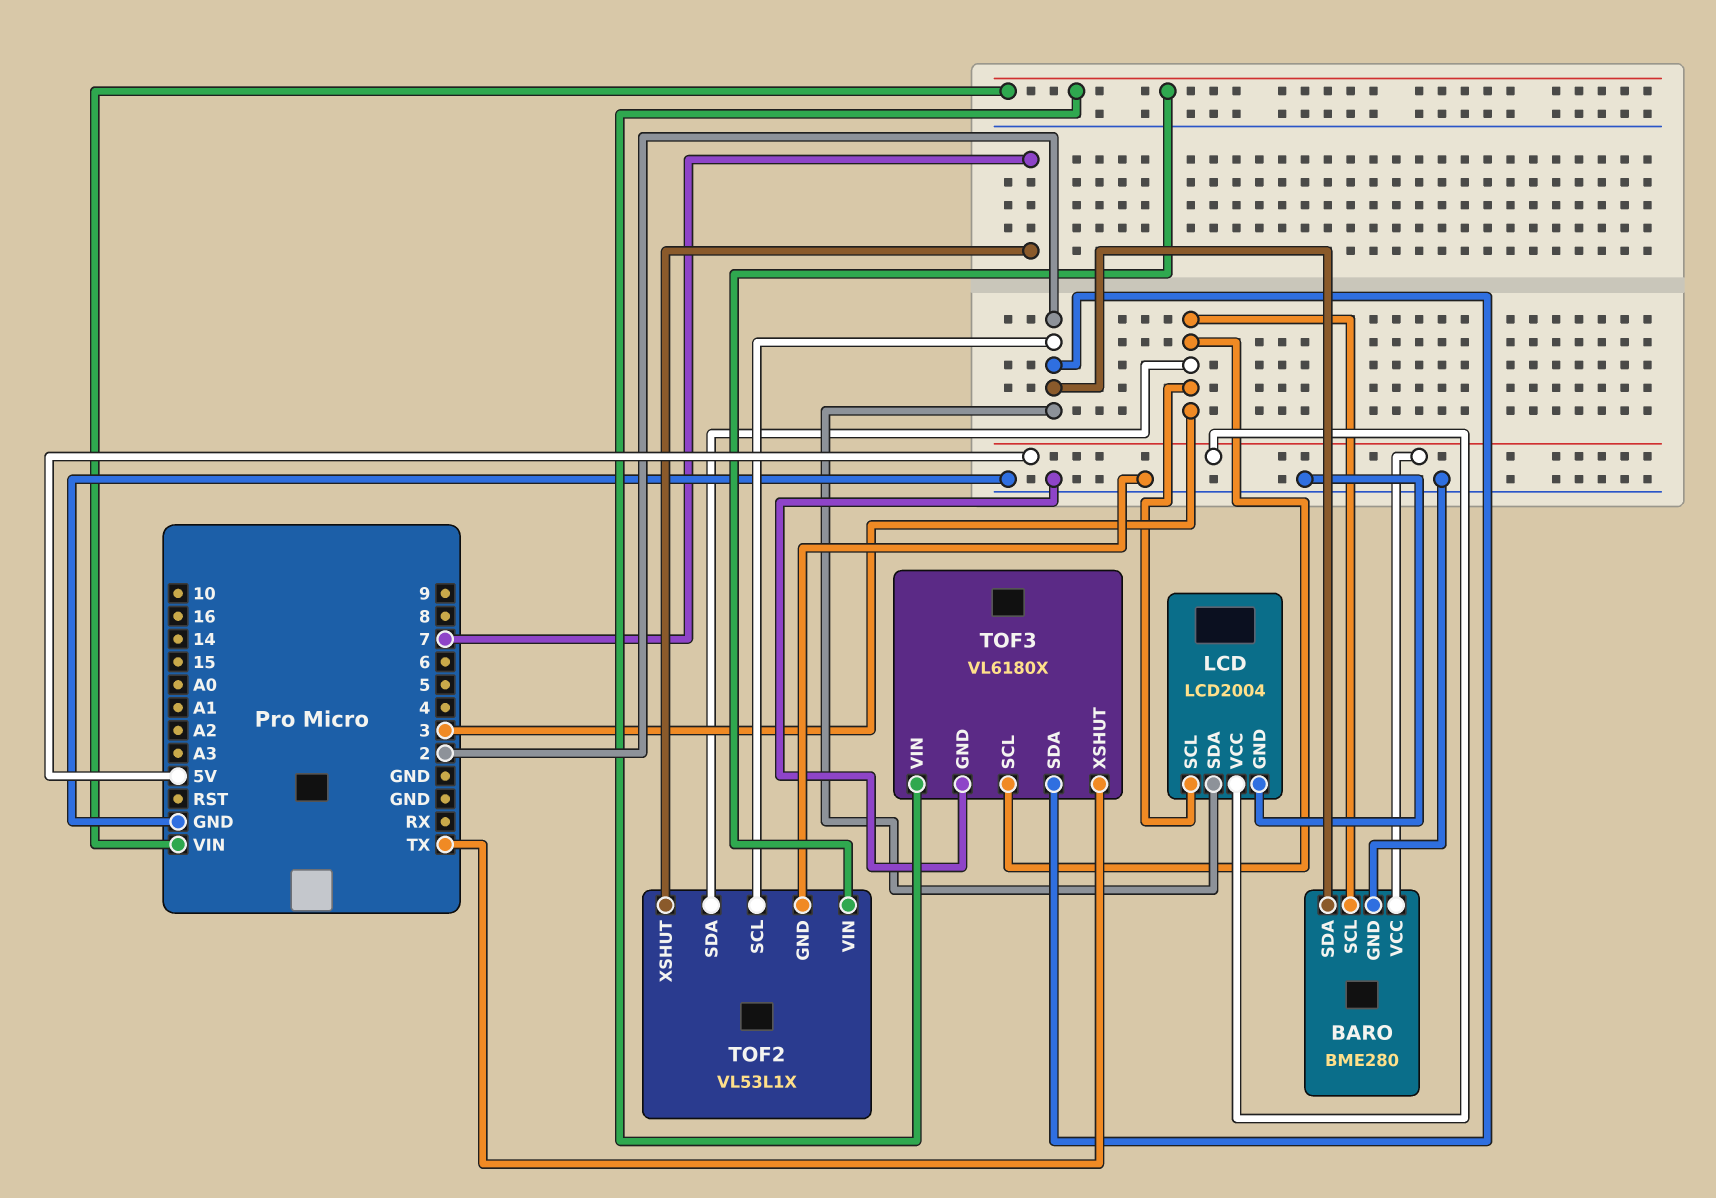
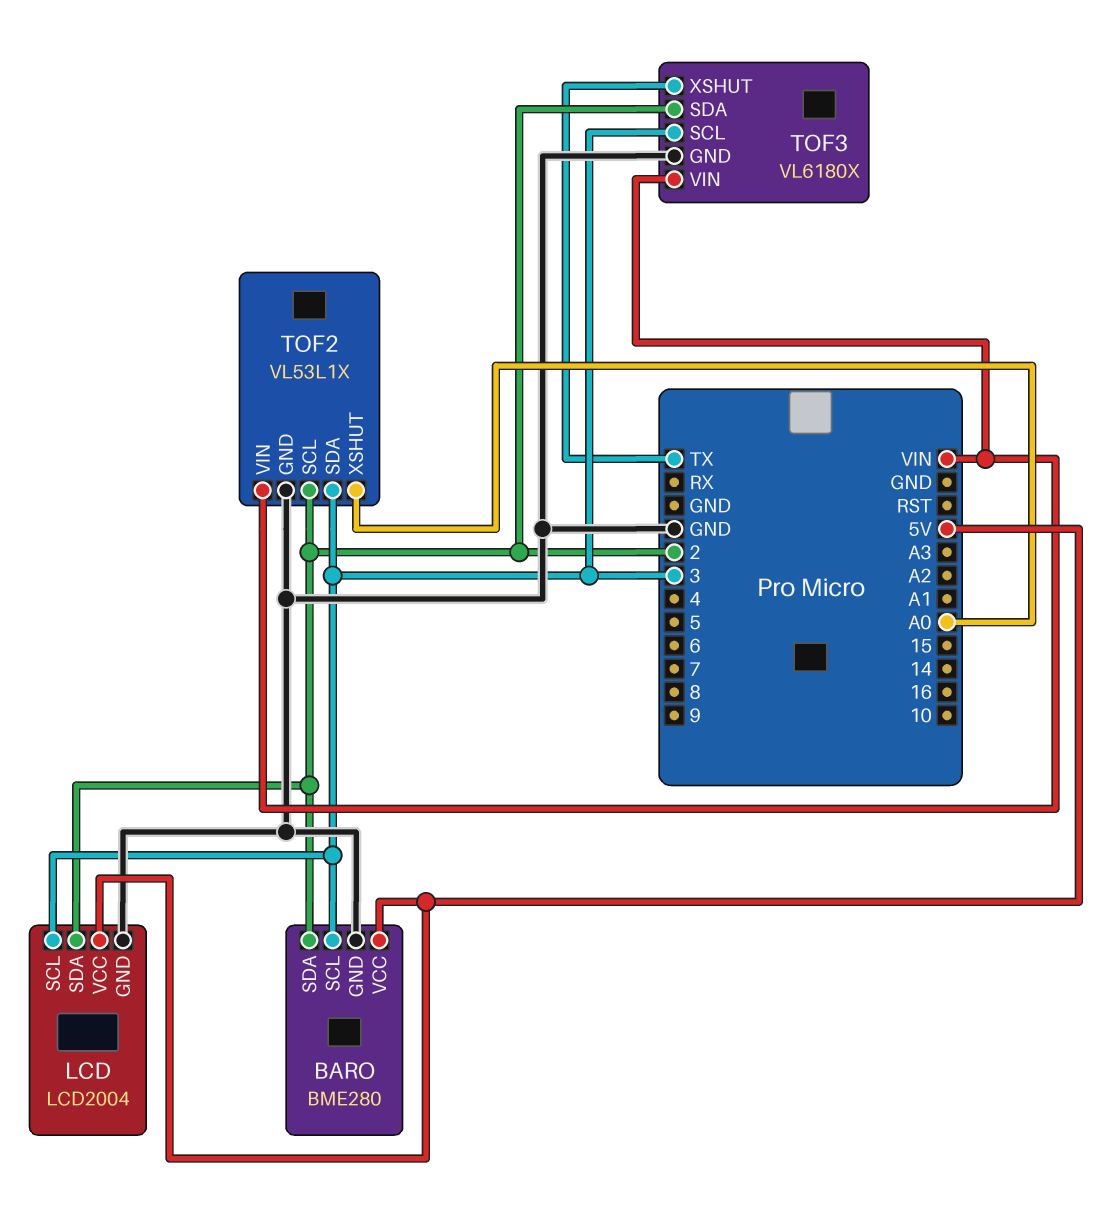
TOF2 pin XSHUT: 7 -> A0

